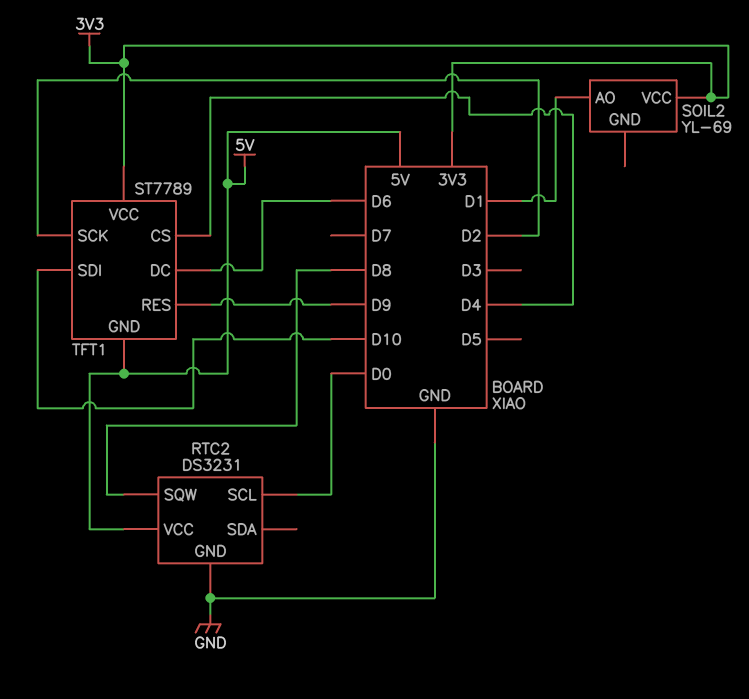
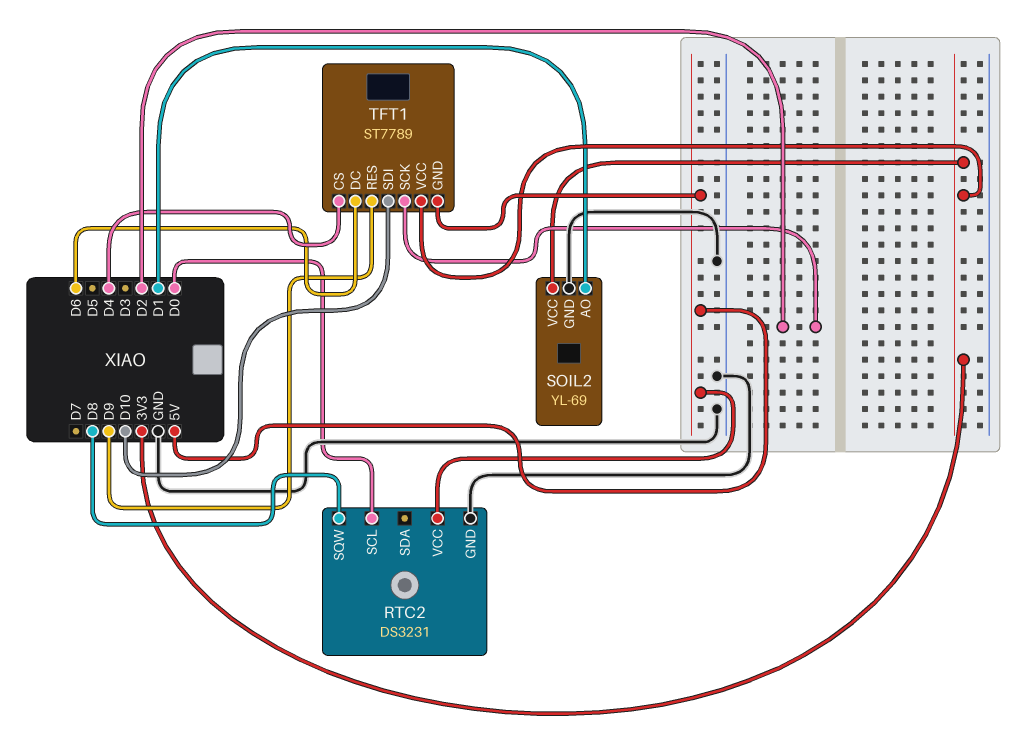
SOIL2 pin GND: none -> GND

